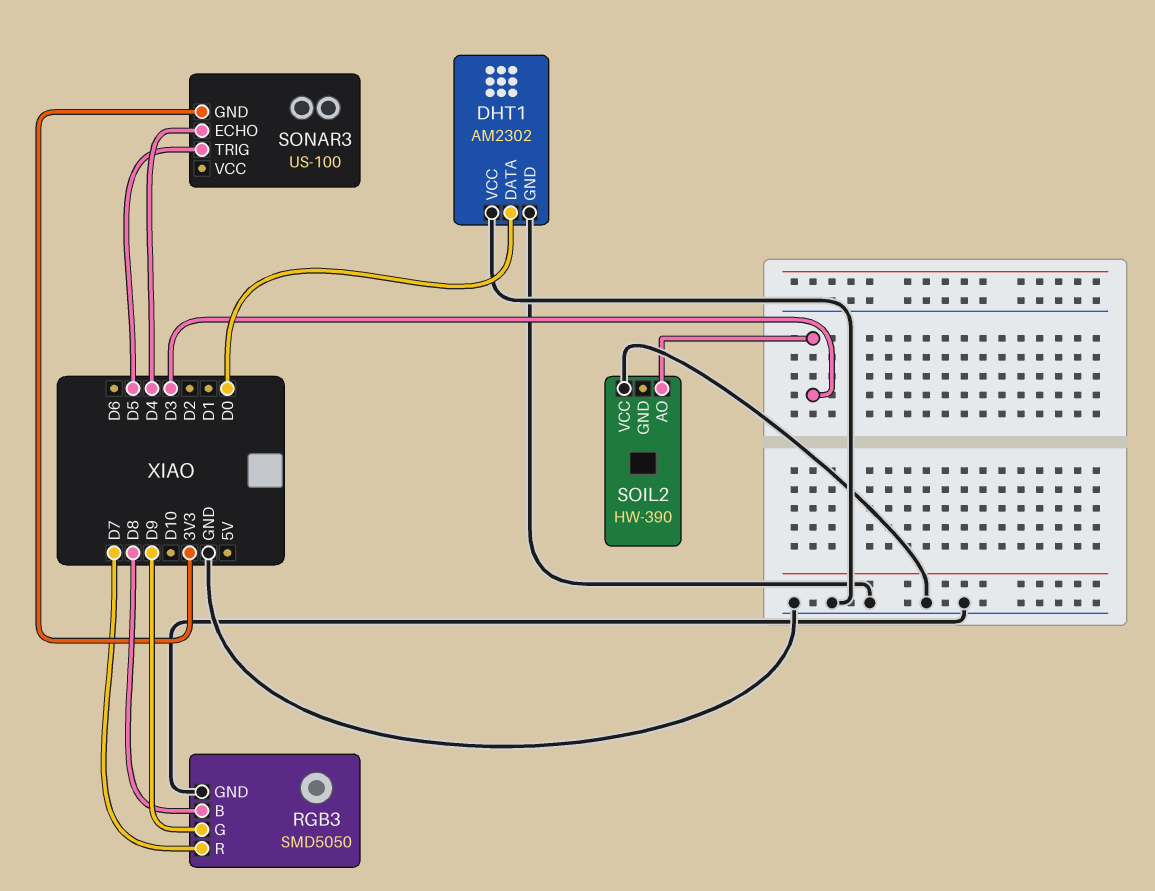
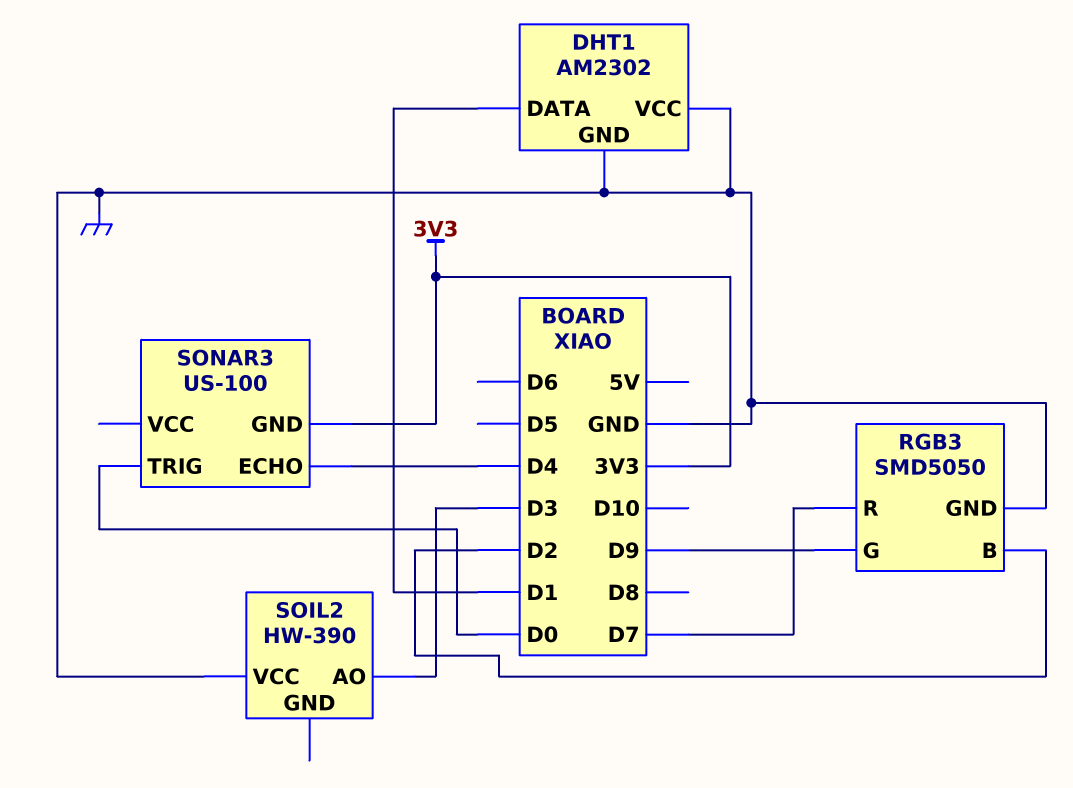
DHT1 pin DATA: D0 -> D1
RGB3 pin B: D8 -> D2
SONAR3 pin TRIG: D5 -> D0

